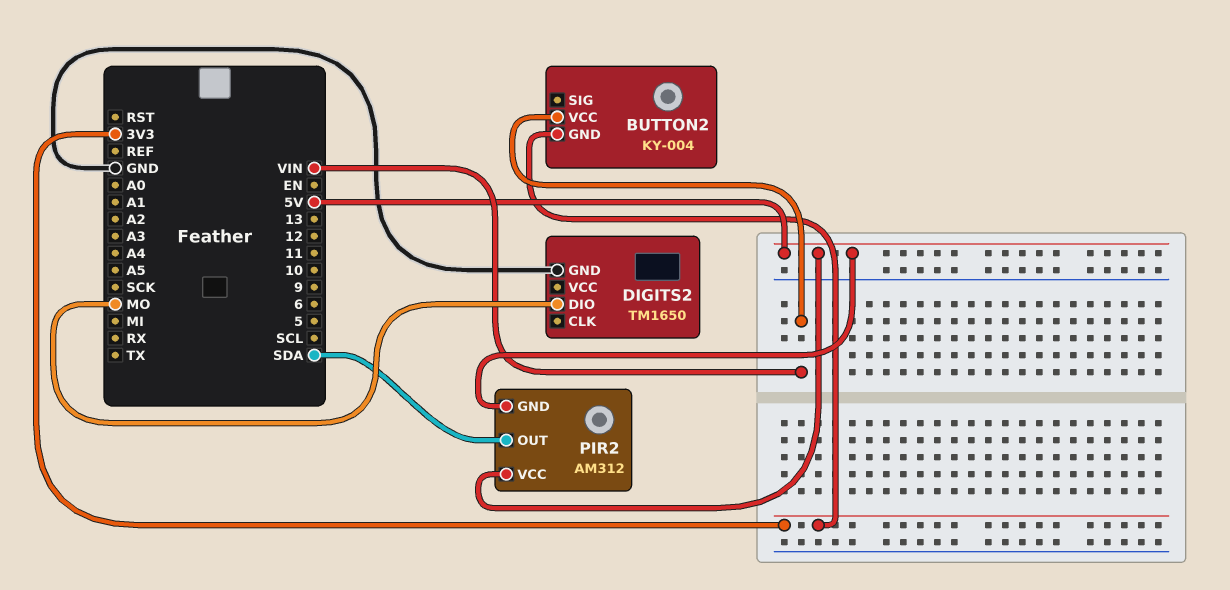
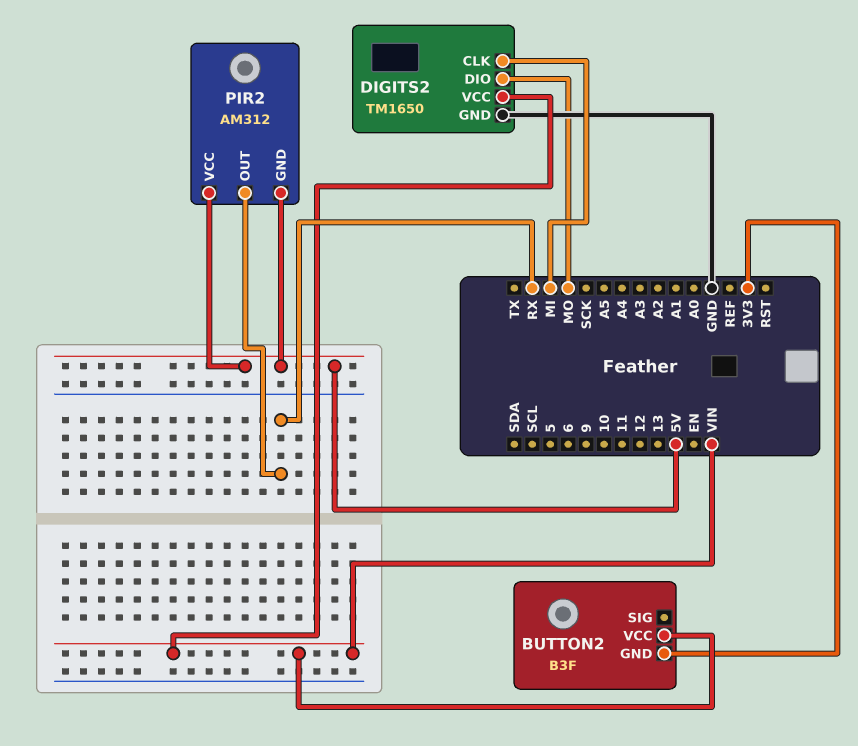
BUTTON2: KY-004 -> B3F
DIGITS2 pin CLK: none -> MI
DIGITS2 pin VCC: none -> VIN
PIR2 pin OUT: SDA -> RX

